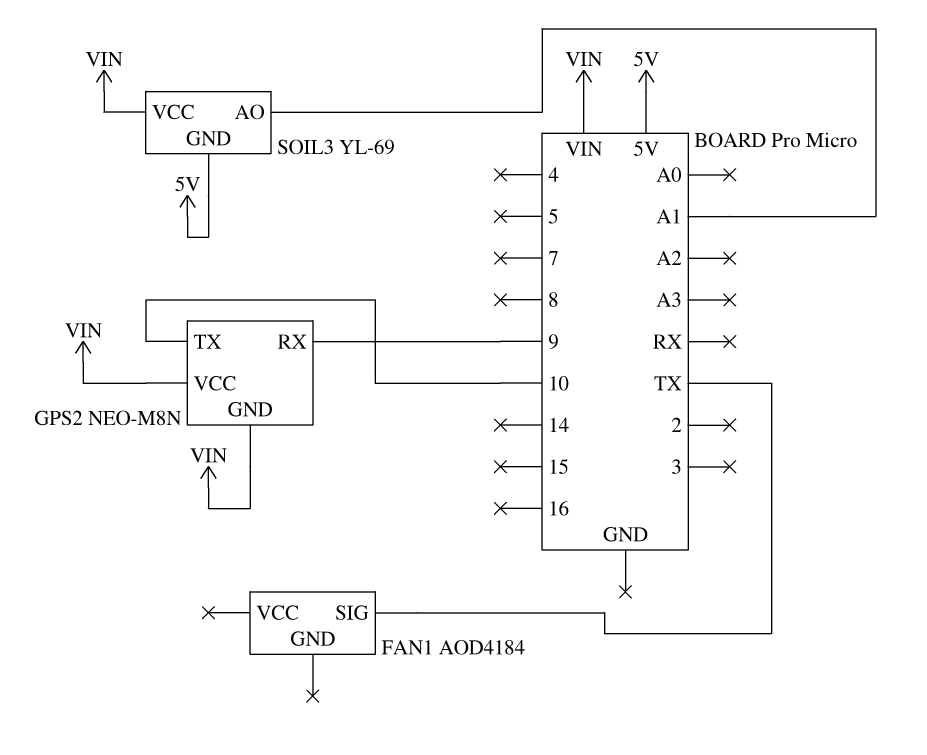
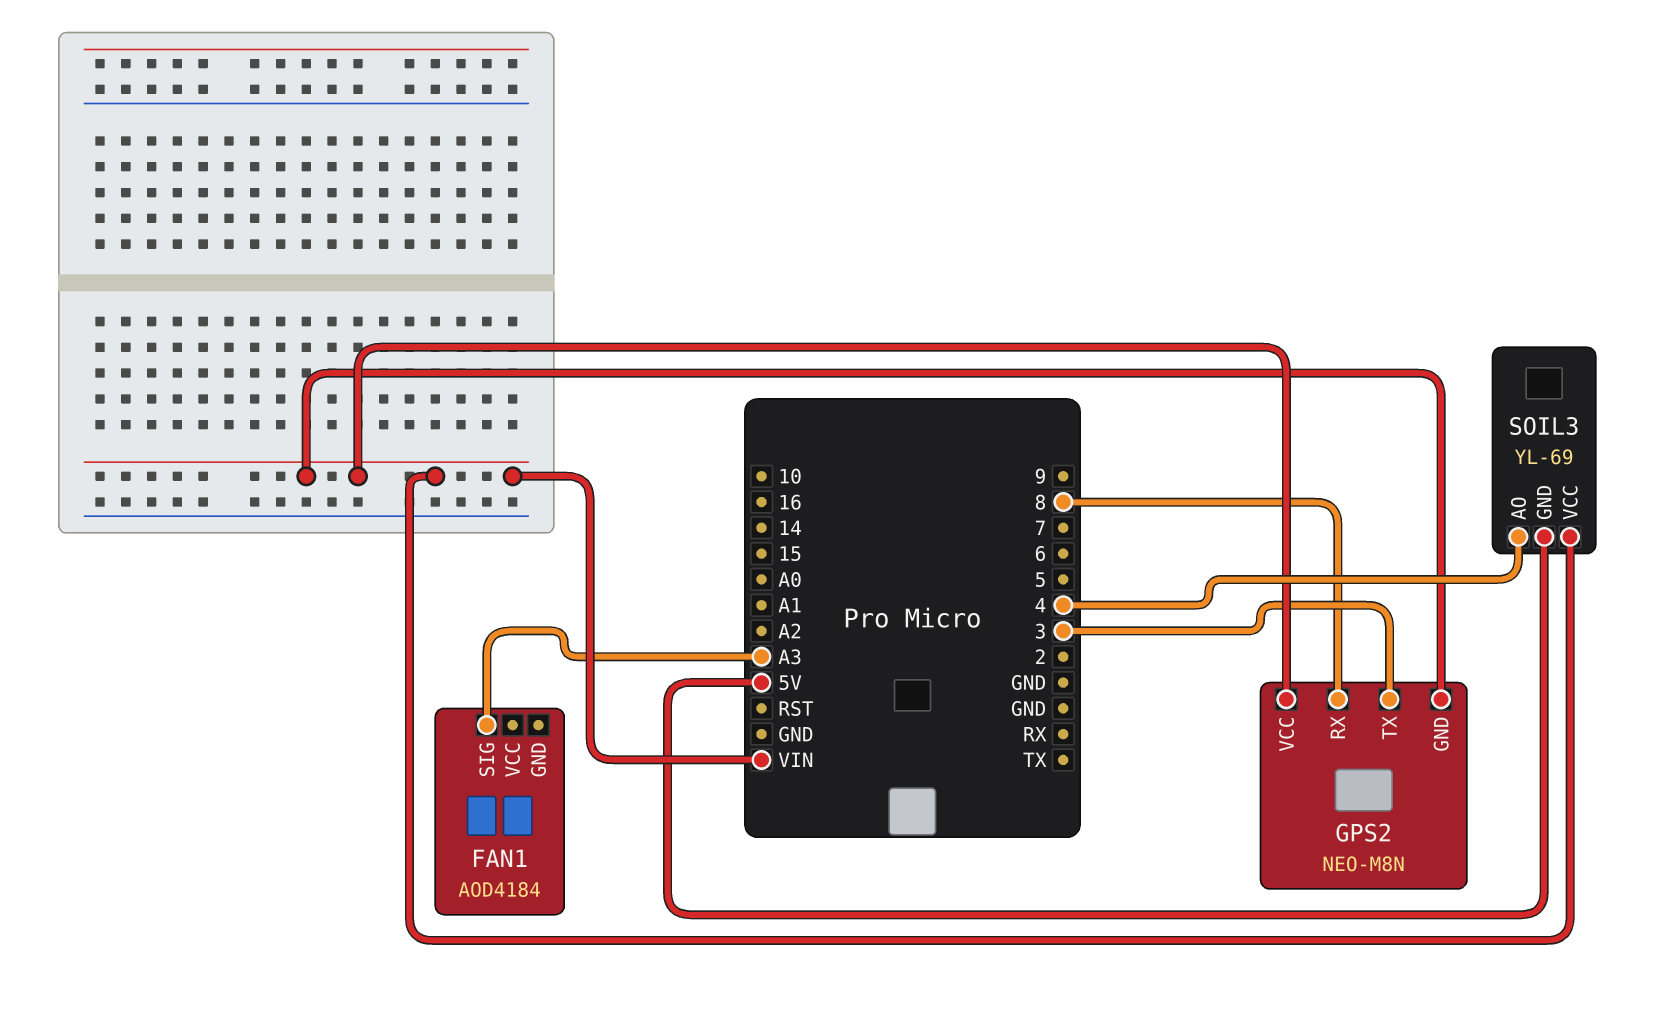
FAN1 pin SIG: TX -> A3
GPS2 pin RX: 9 -> 8
GPS2 pin TX: 10 -> 3
SOIL3 pin AO: A1 -> 4

